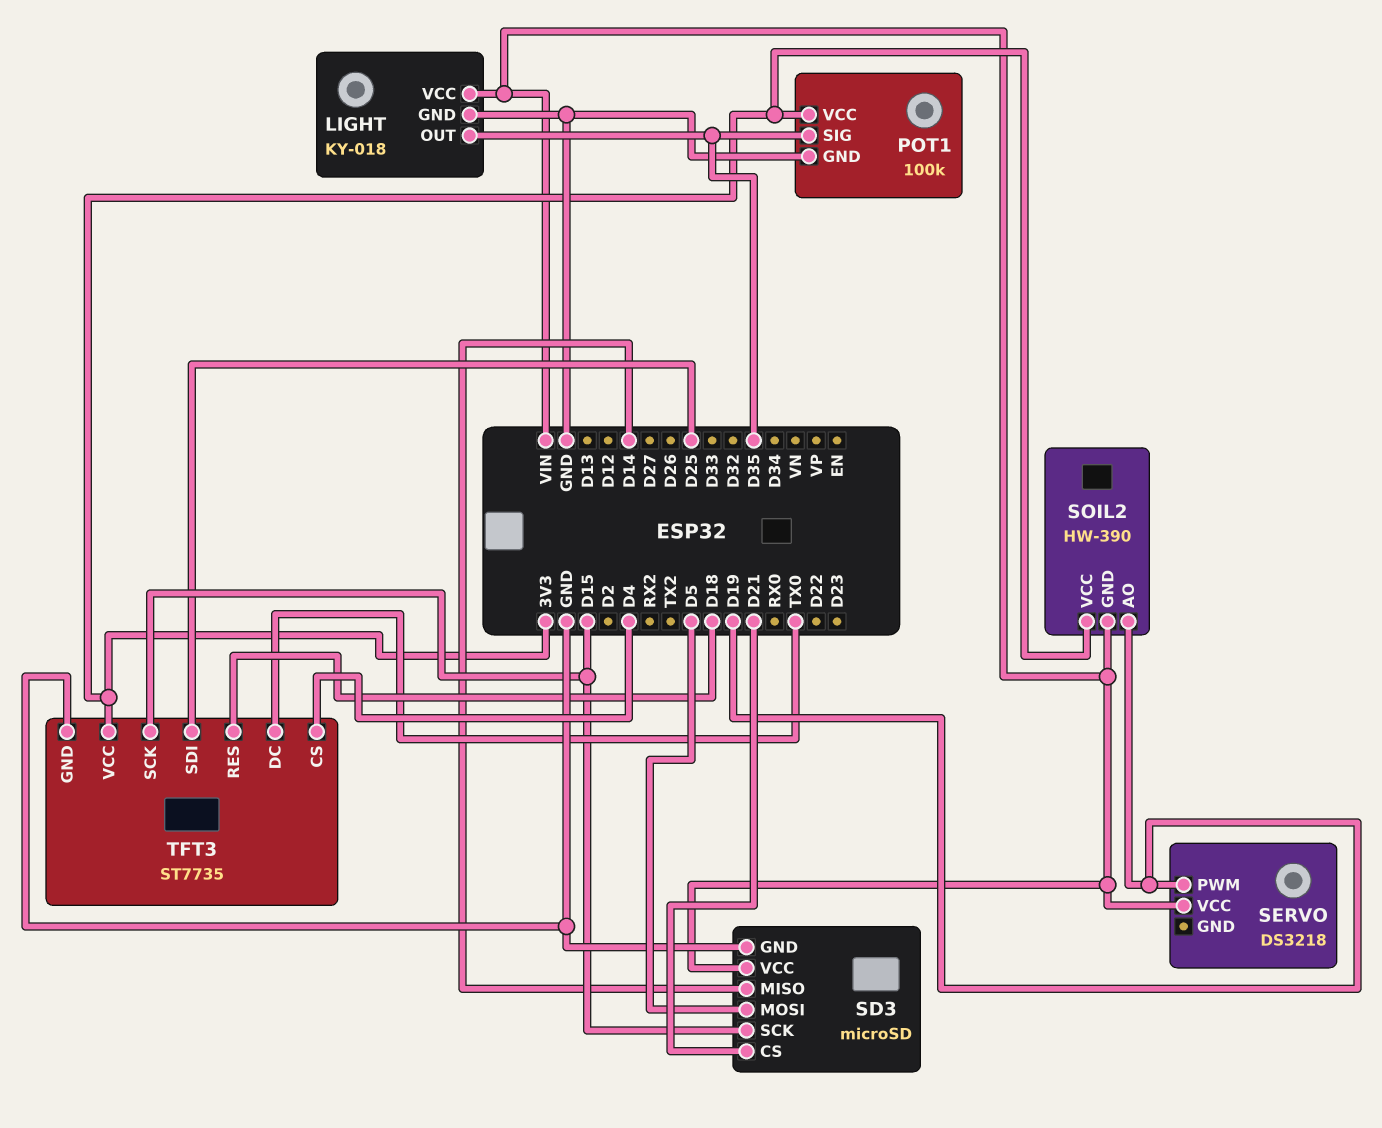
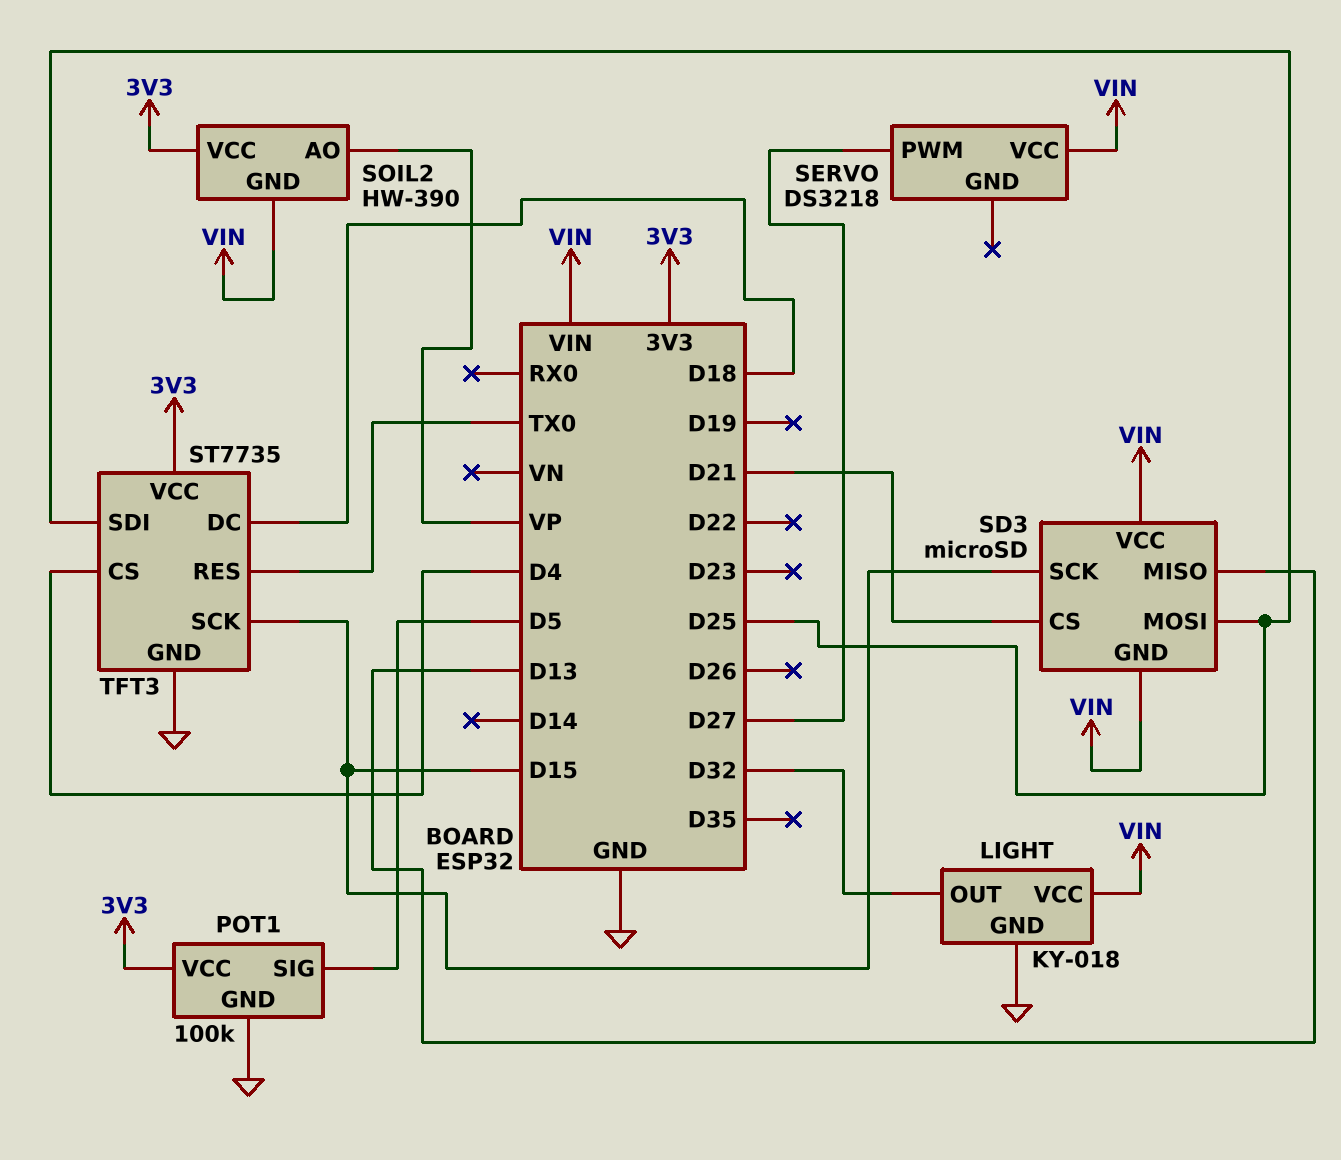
LIGHT pin OUT: D35 -> D32
POT1 pin SIG: D35 -> D5
SD3 pin GND: GND -> VIN
SD3 pin MISO: D14 -> D13
SD3 pin MOSI: D5 -> D25
SERVO pin PWM: D19 -> D27
SOIL2 pin AO: D19 -> VP
TFT3 pin DC: TX0 -> D18
TFT3 pin RES: D18 -> TX0

